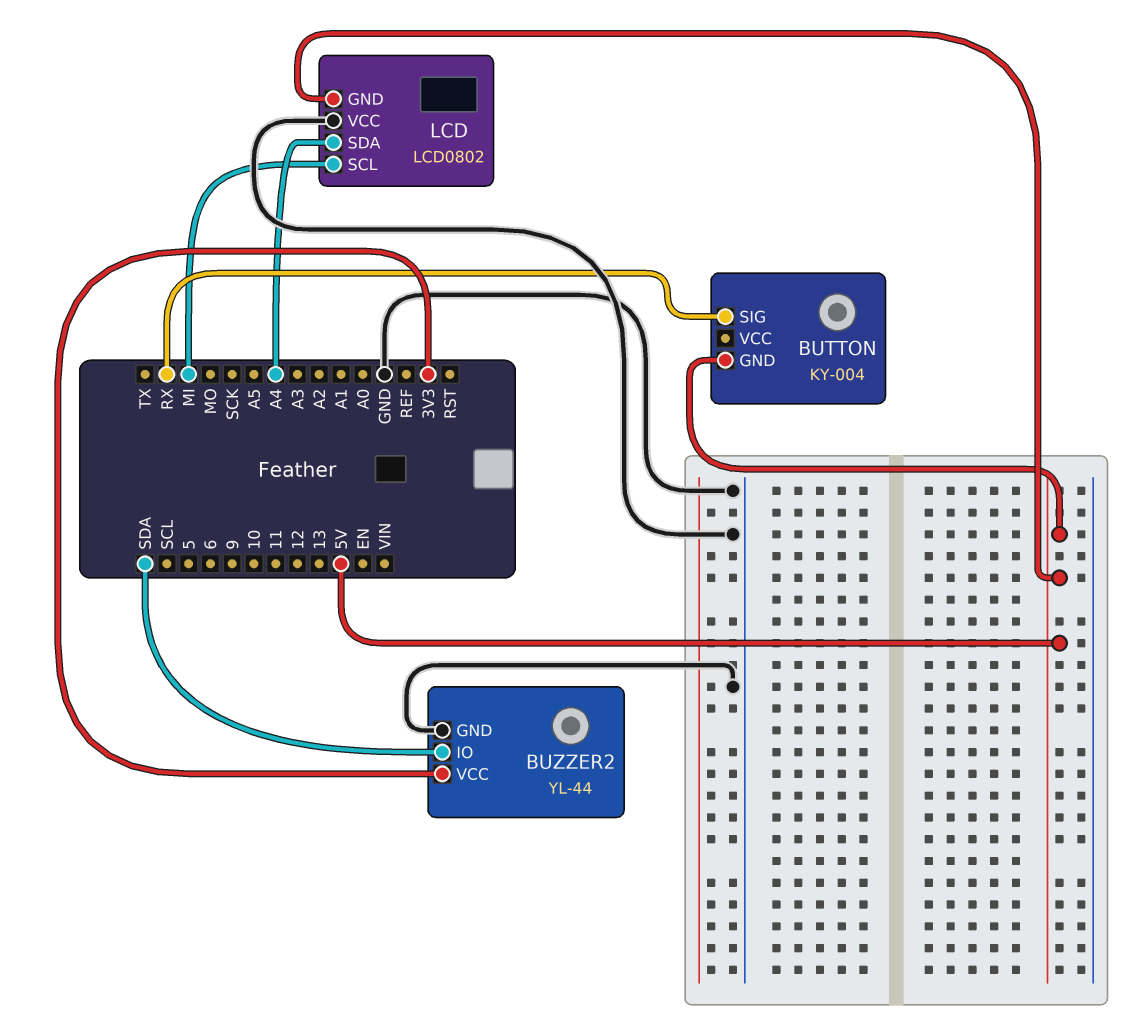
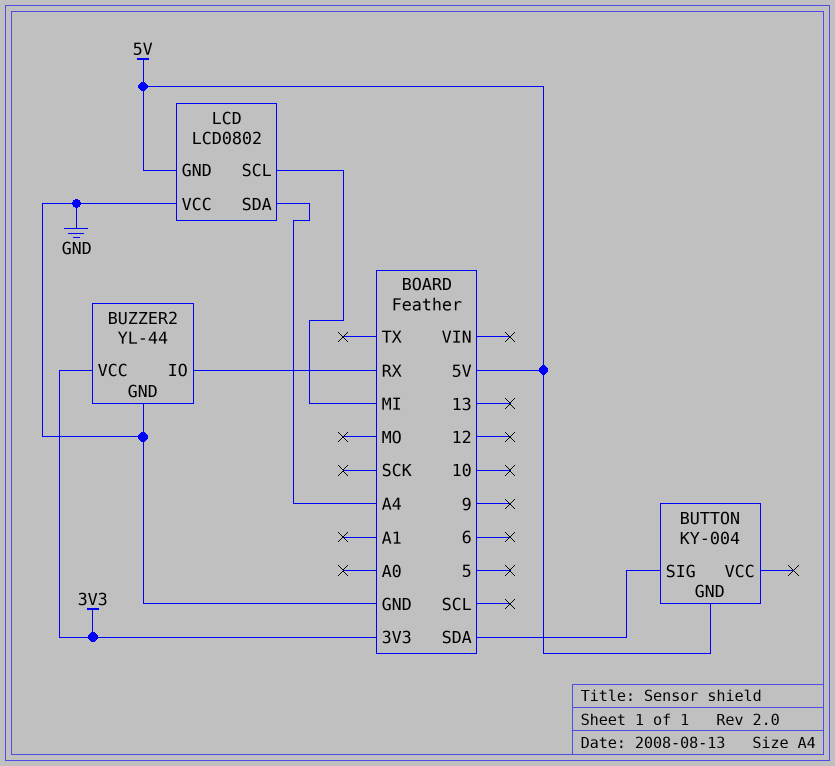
BUTTON pin SIG: RX -> SDA
BUZZER2 pin IO: SDA -> RX

